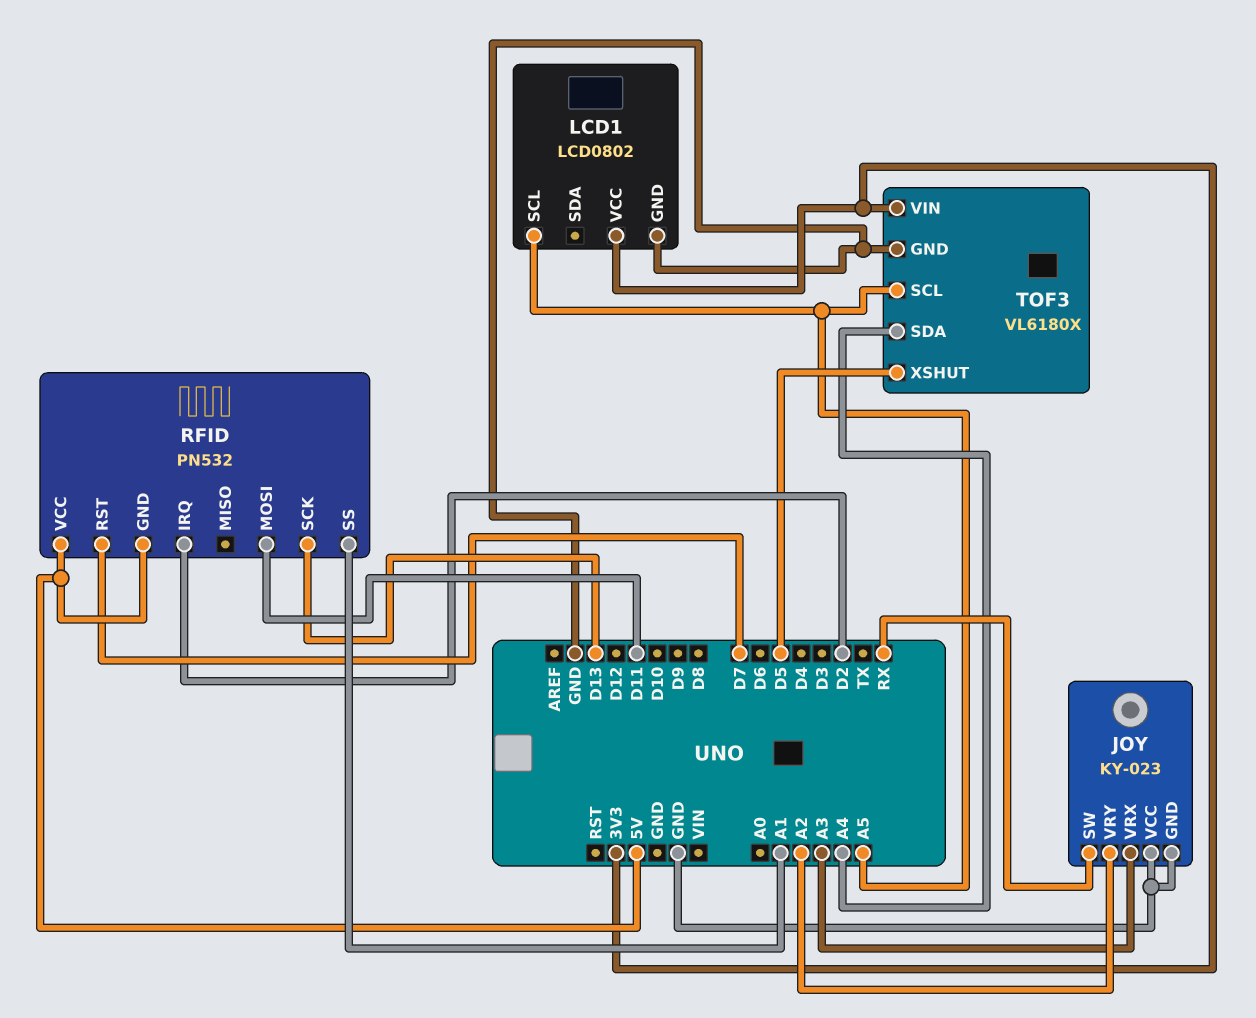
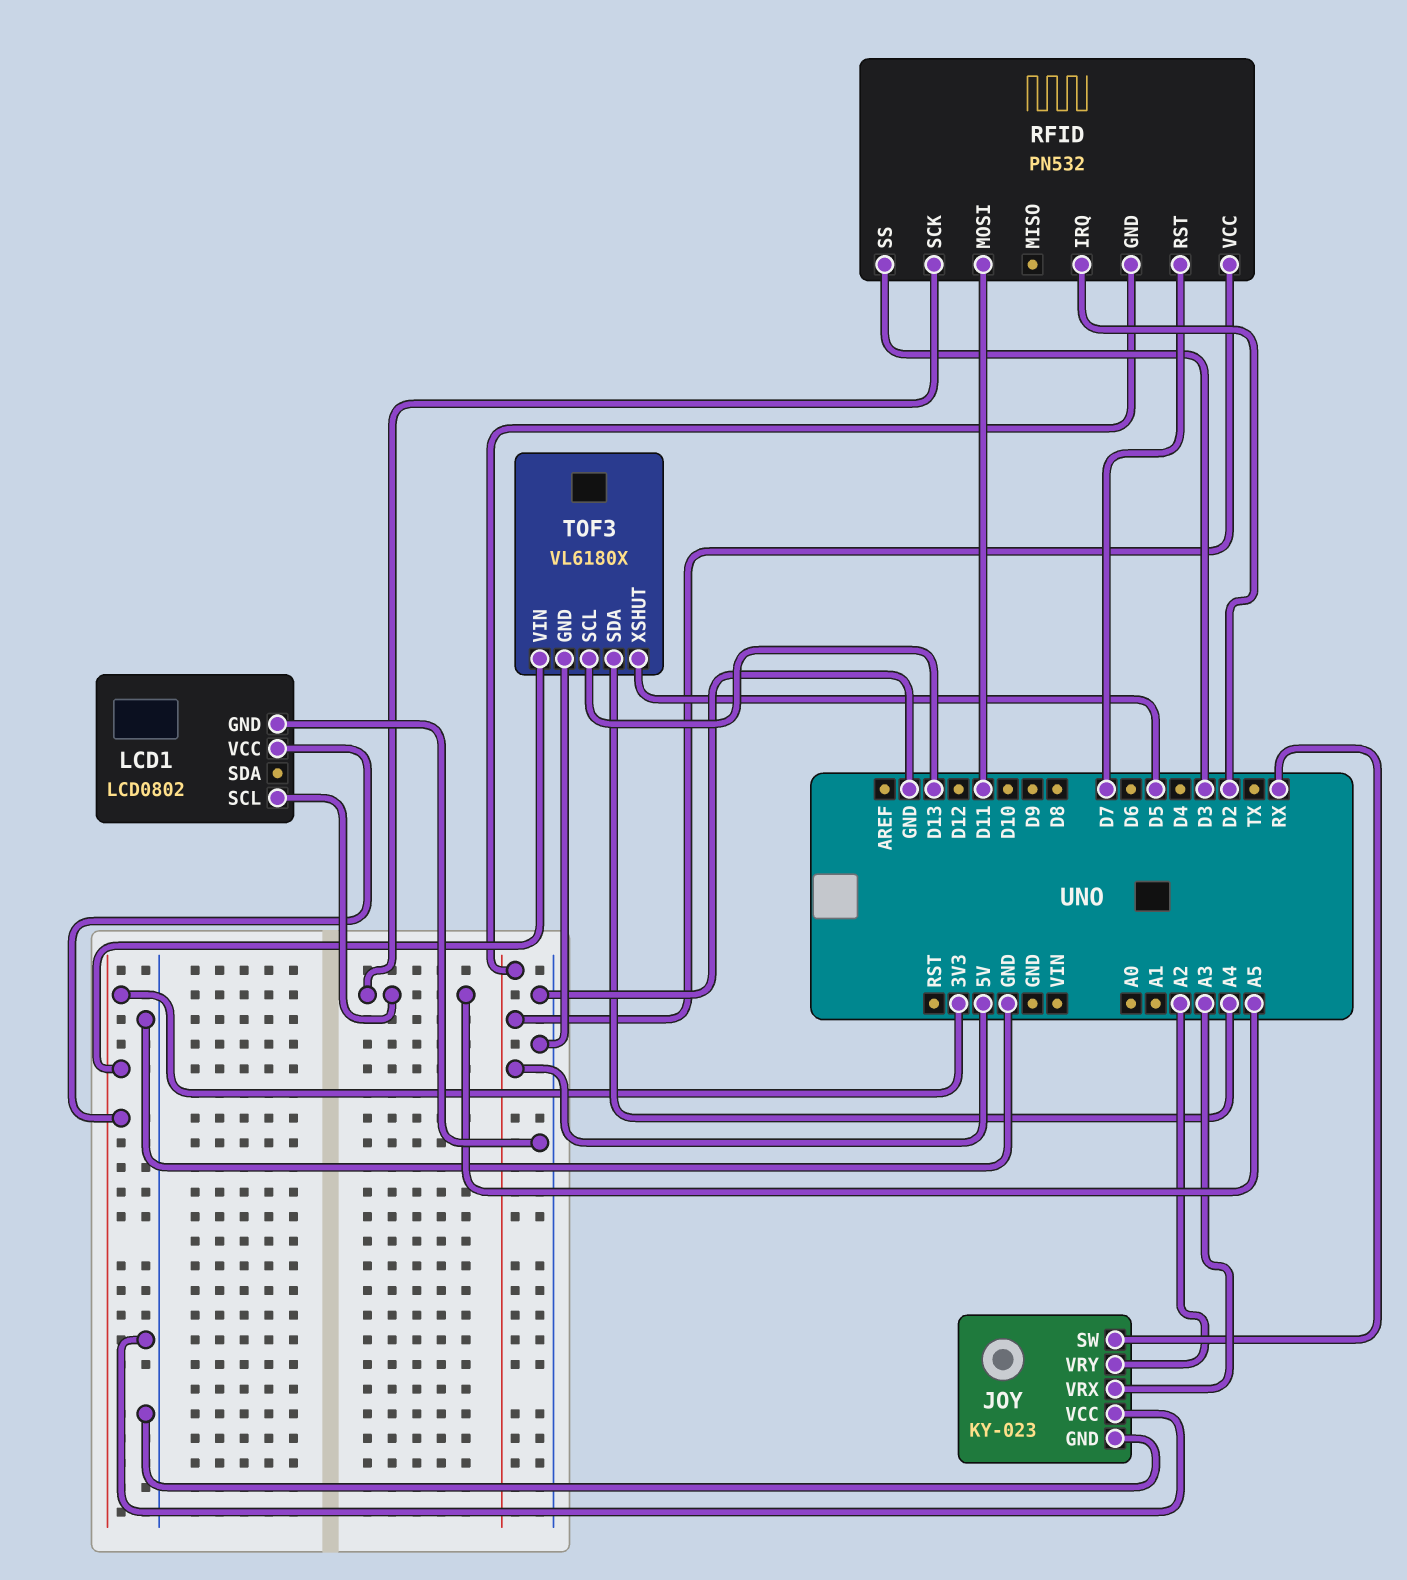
RFID pin SCK: D13 -> A5
RFID pin SS: A1 -> D3
TOF3 pin SCL: A5 -> D13

